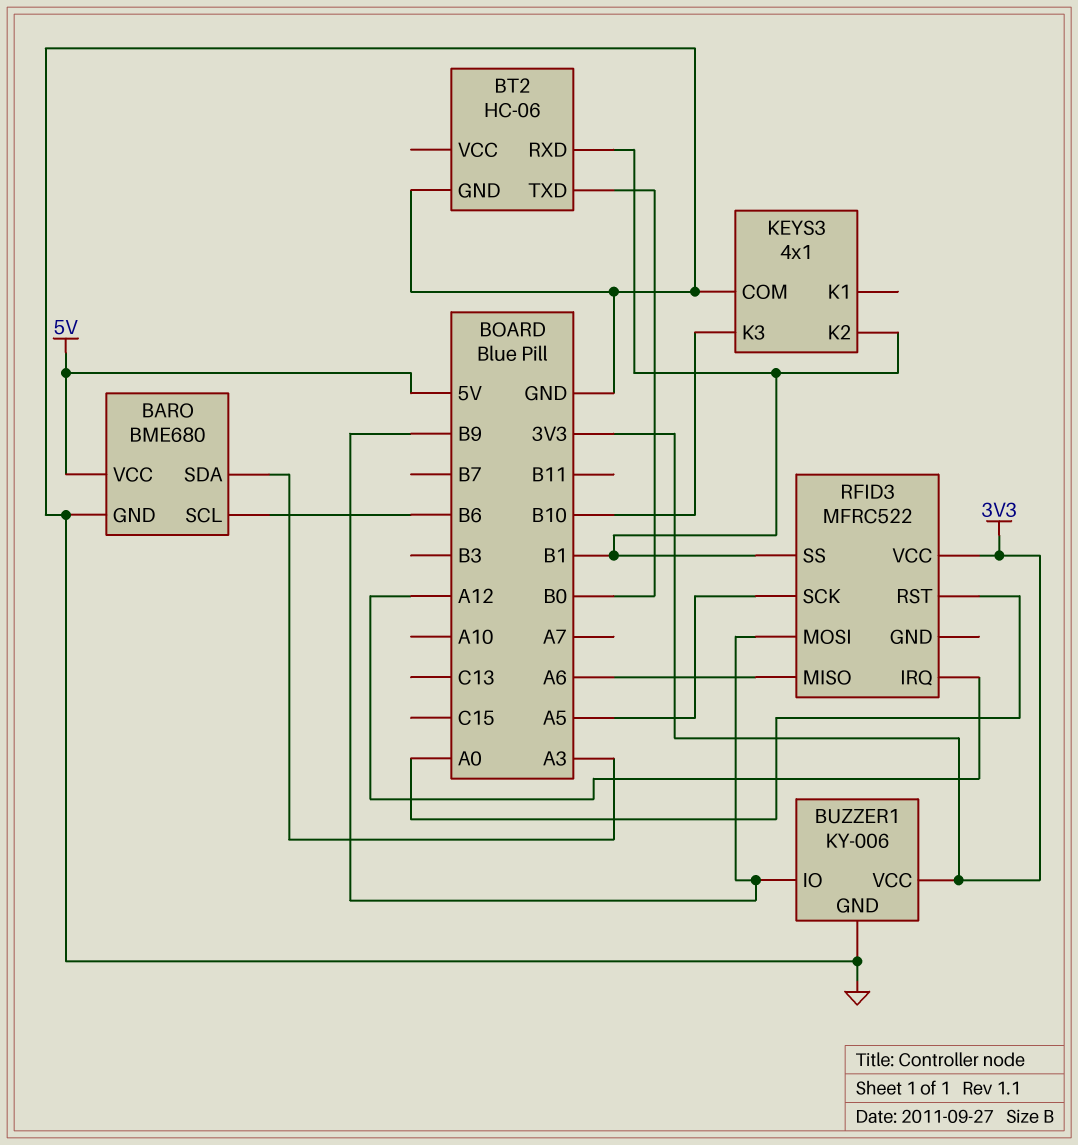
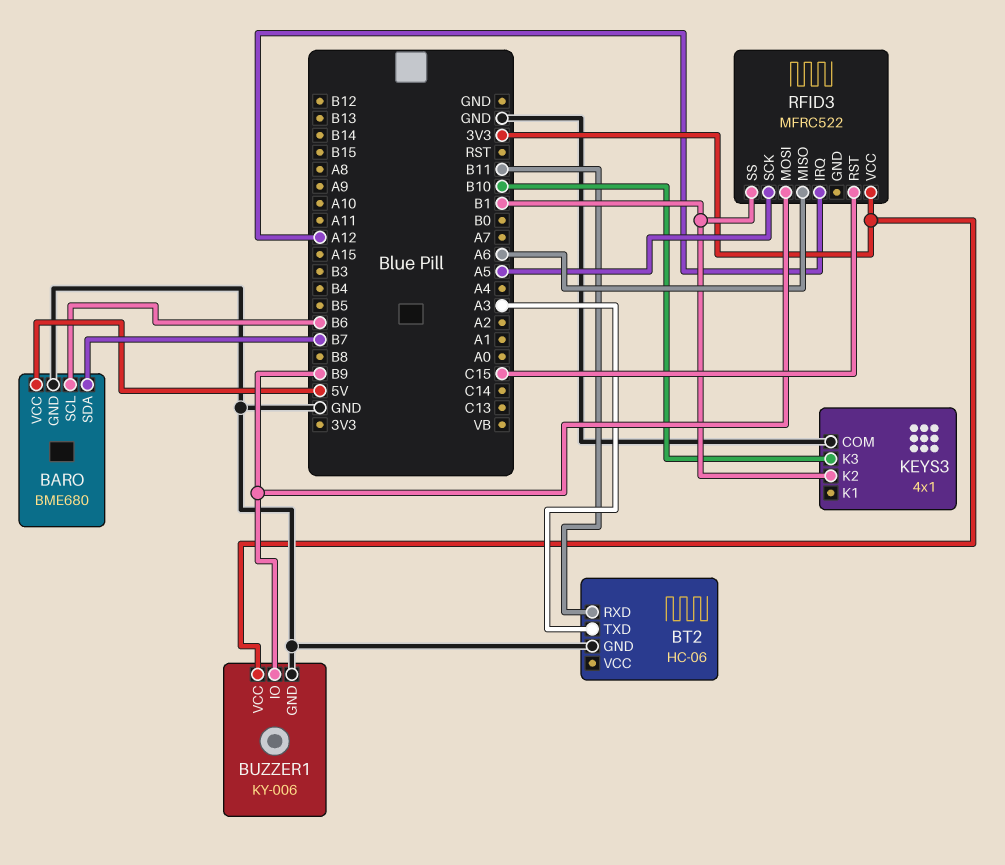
BARO pin SDA: A3 -> B7
BT2 pin RXD: B1 -> B11
BT2 pin TXD: B0 -> A3
RFID3 pin RST: A0 -> C15

